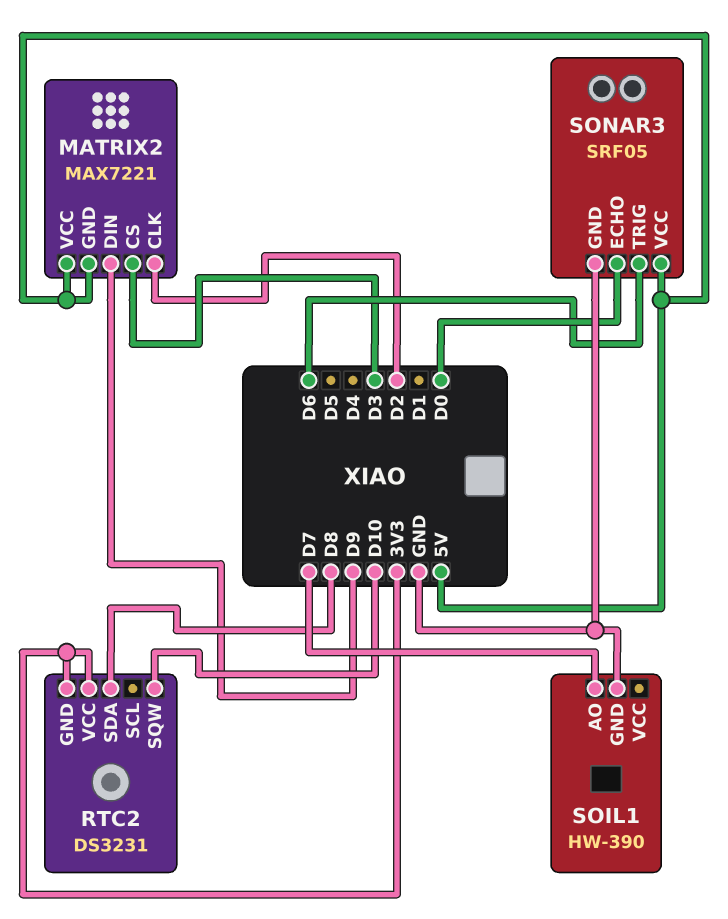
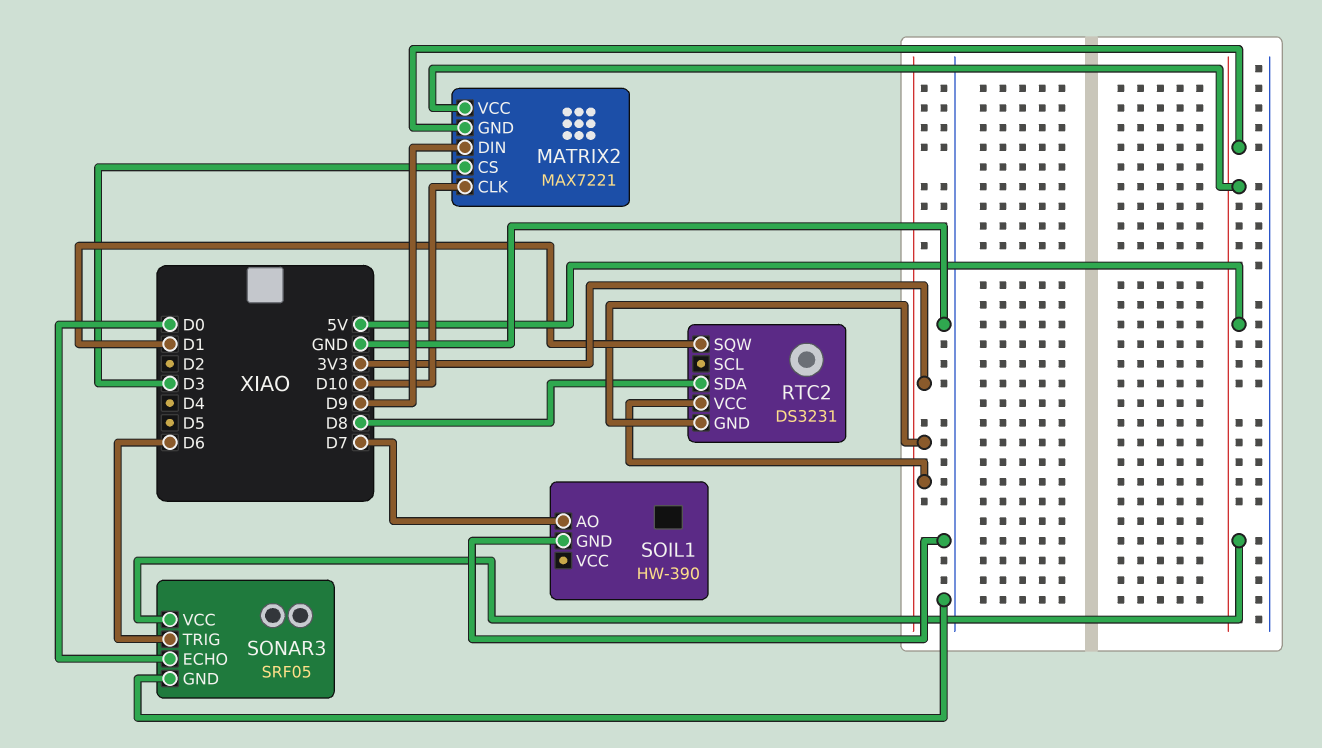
MATRIX2 pin CLK: D2 -> D10
RTC2 pin SQW: D10 -> D1

